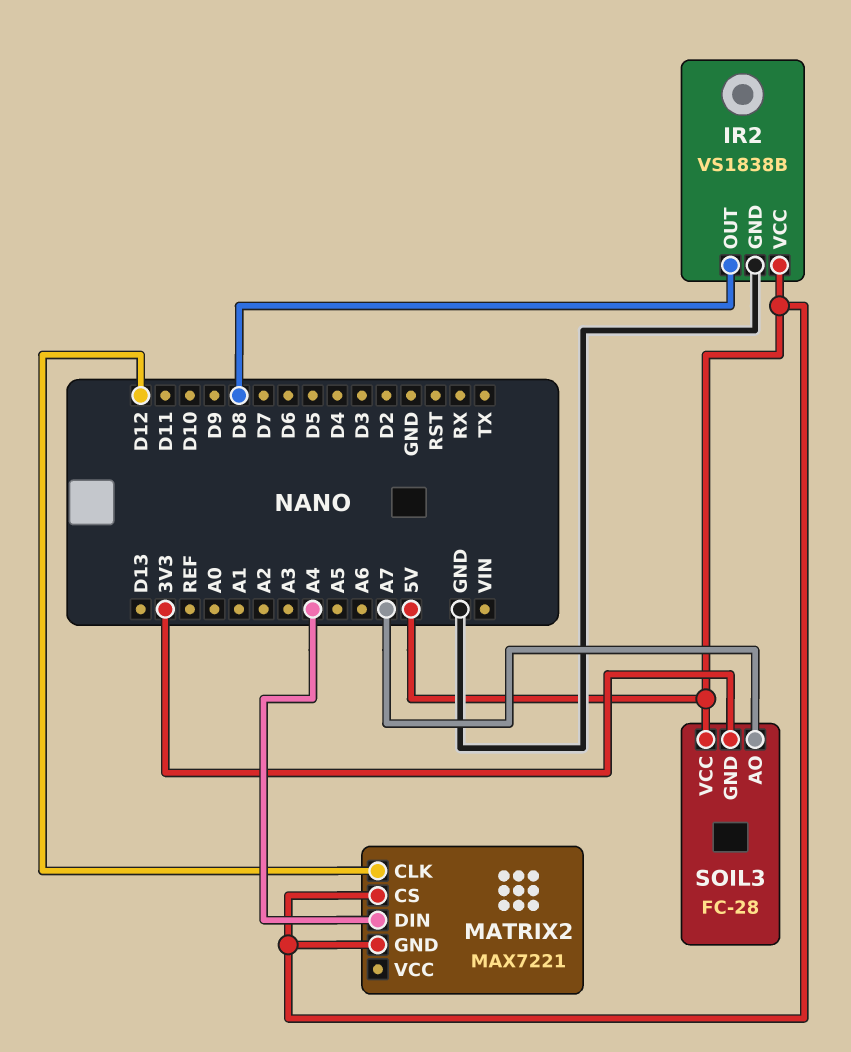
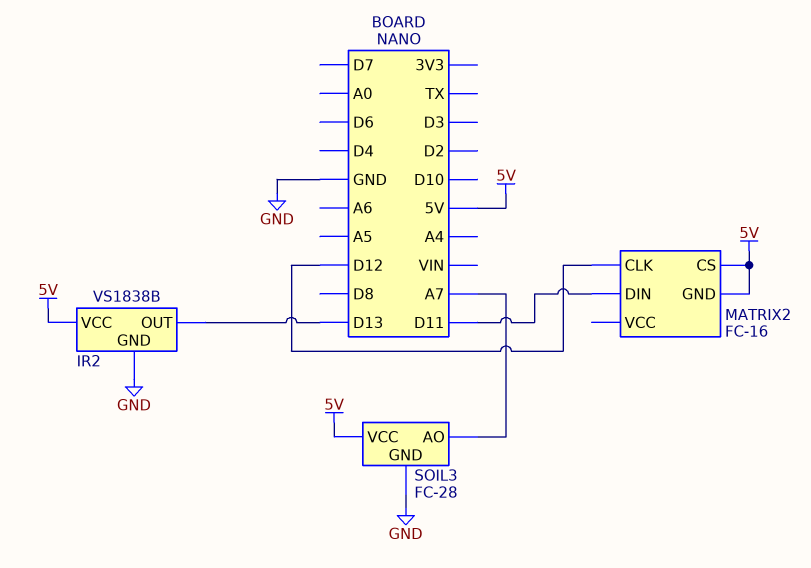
IR2 pin OUT: D8 -> D13
MATRIX2: MAX7221 -> FC-16
MATRIX2 pin DIN: A4 -> D11
SOIL3 pin GND: 3V3 -> GND

